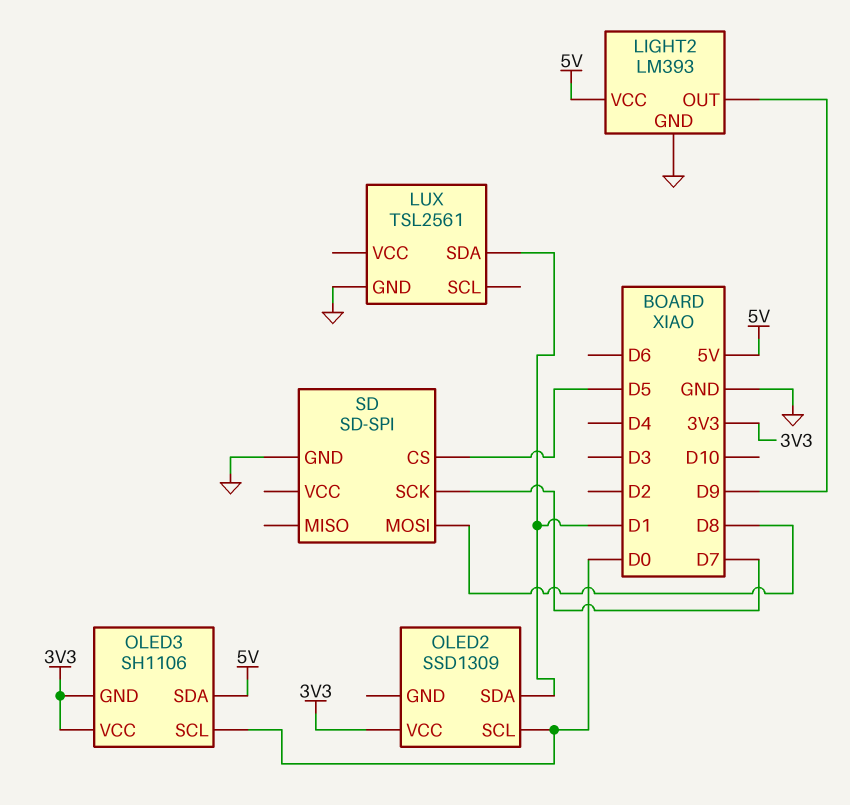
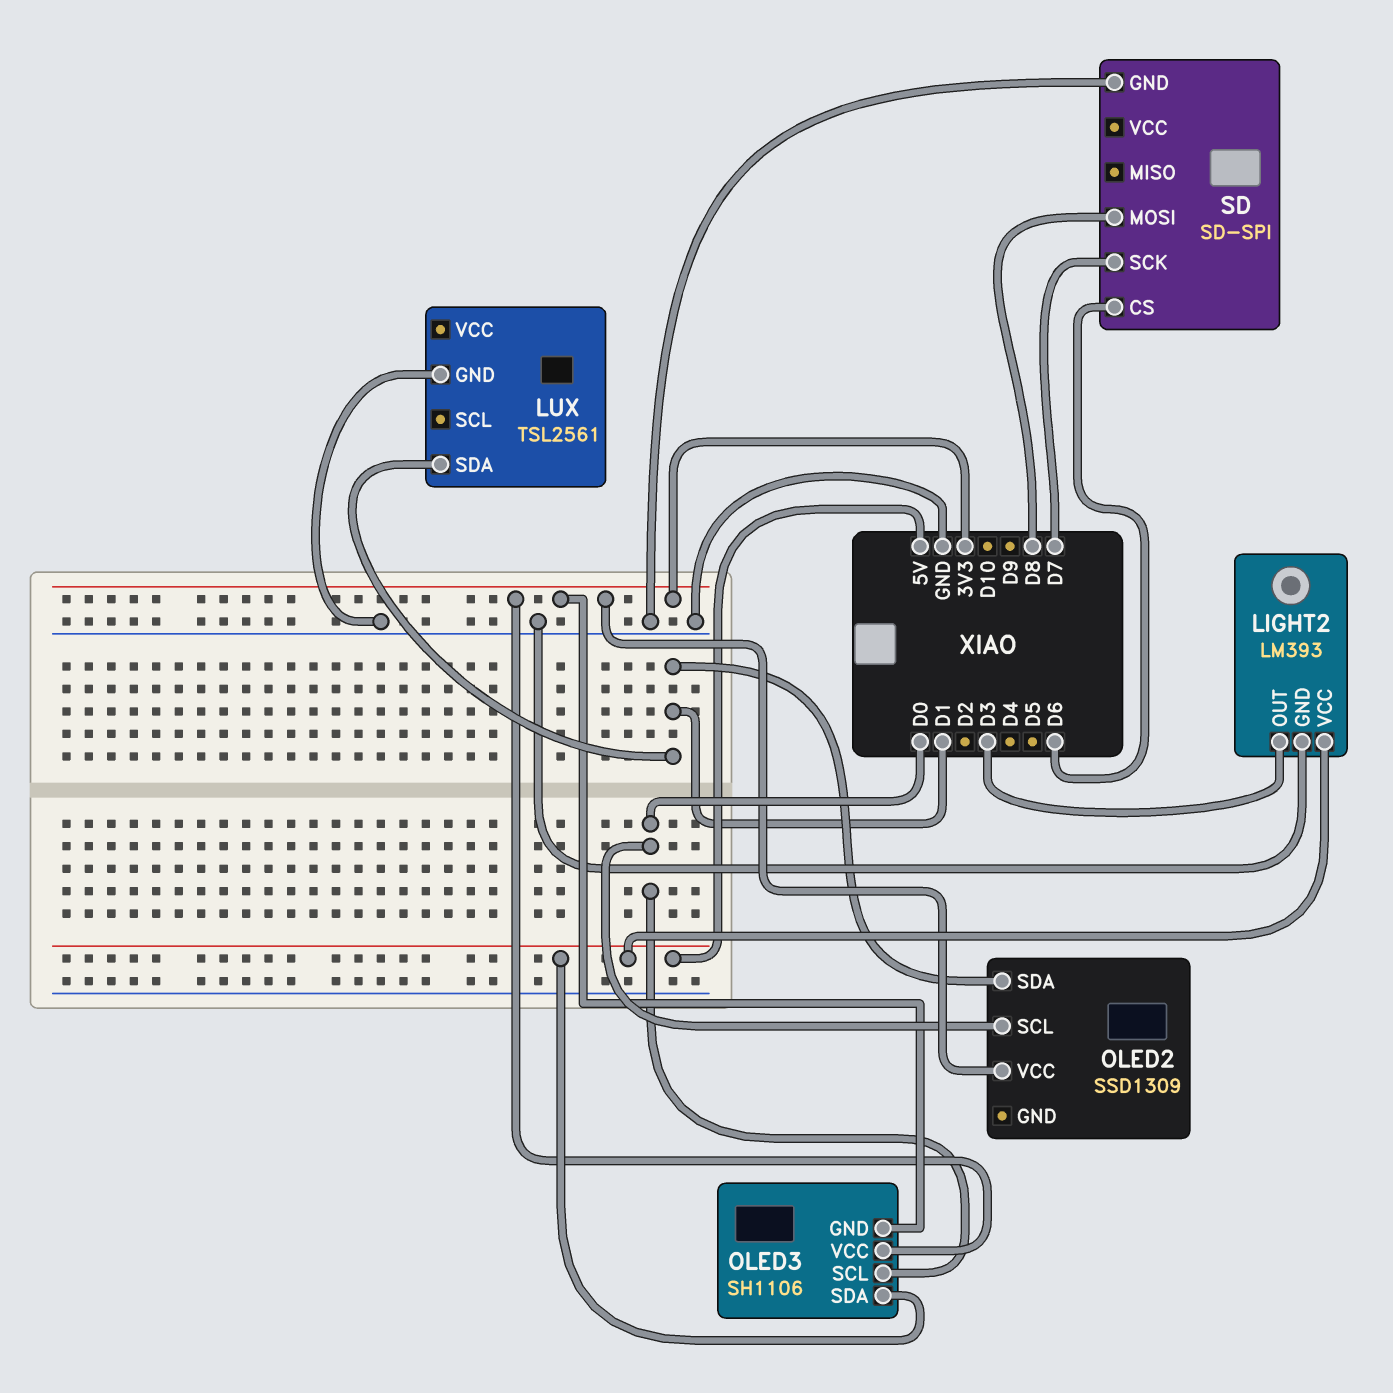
LIGHT2 pin OUT: D9 -> D3
SD pin CS: D5 -> D6

